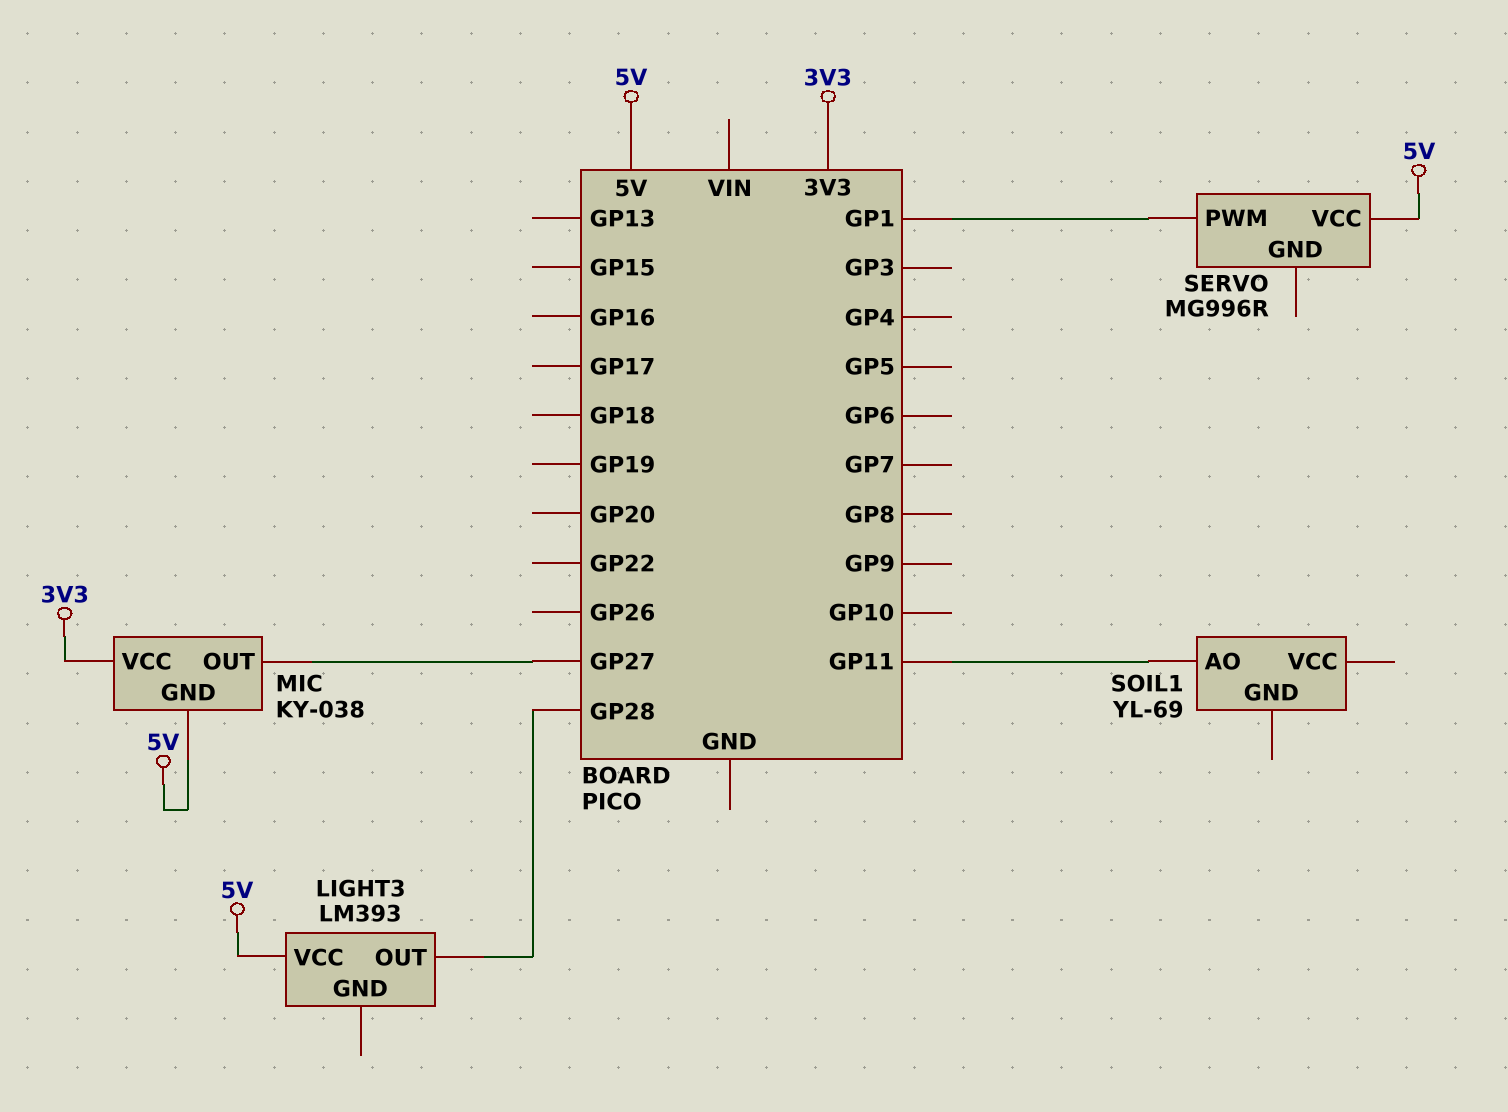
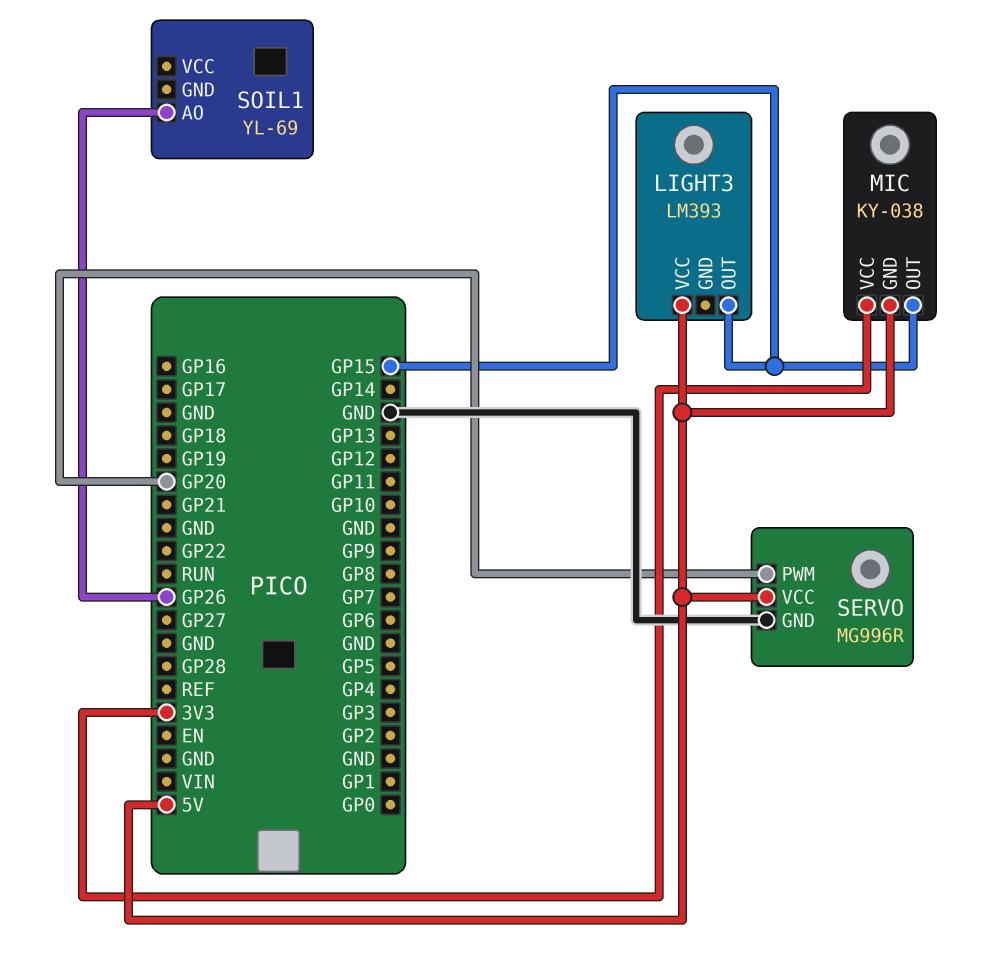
LIGHT3 pin OUT: GP28 -> GP15
MIC pin OUT: GP27 -> GP15
SERVO pin GND: none -> GND
SERVO pin PWM: GP1 -> GP20
SOIL1 pin AO: GP11 -> GP26

